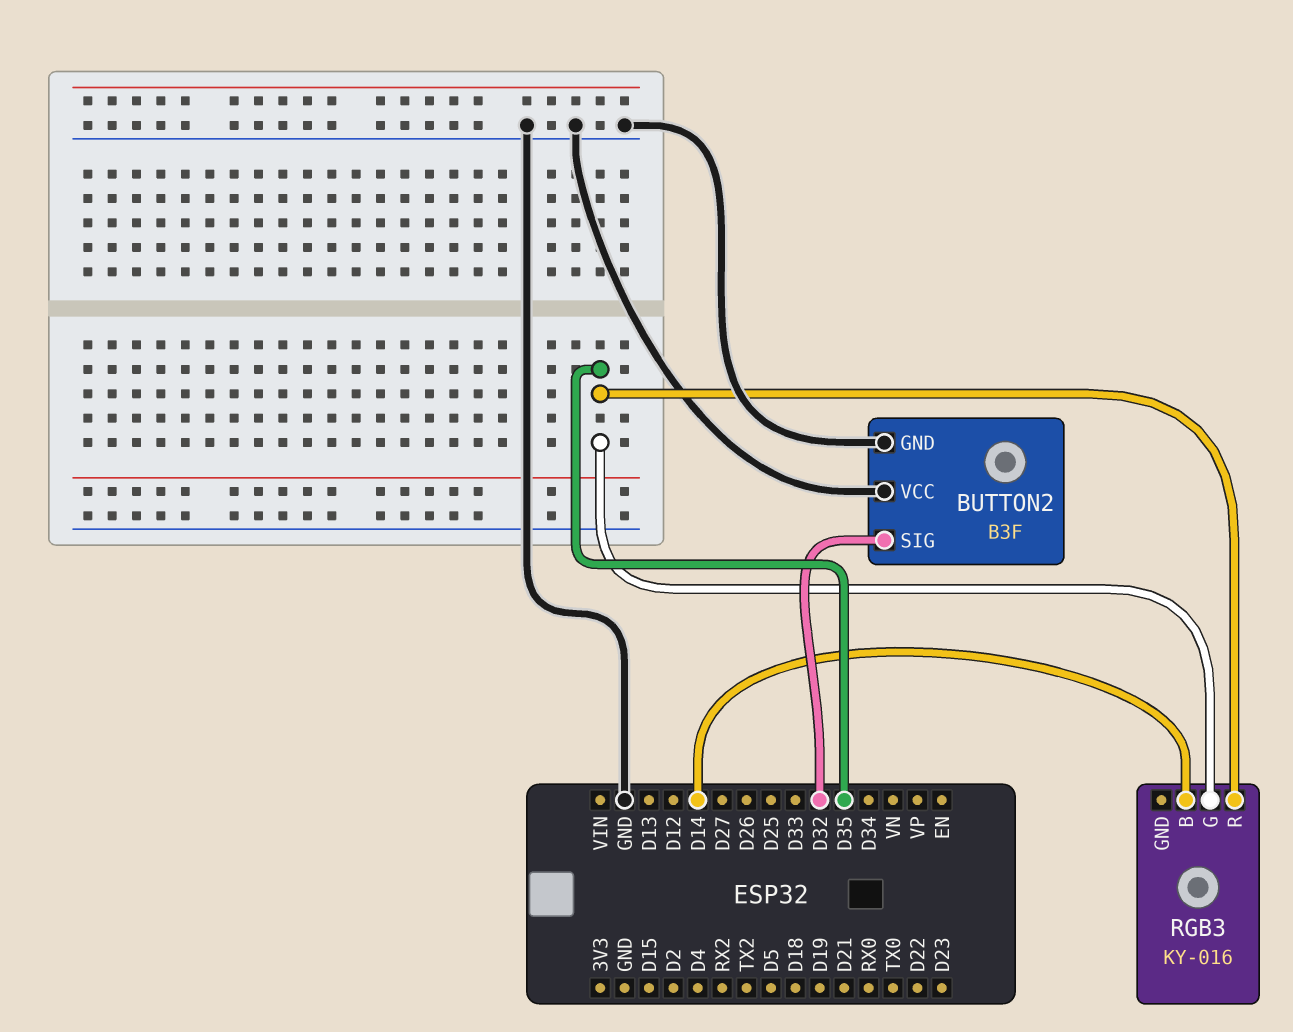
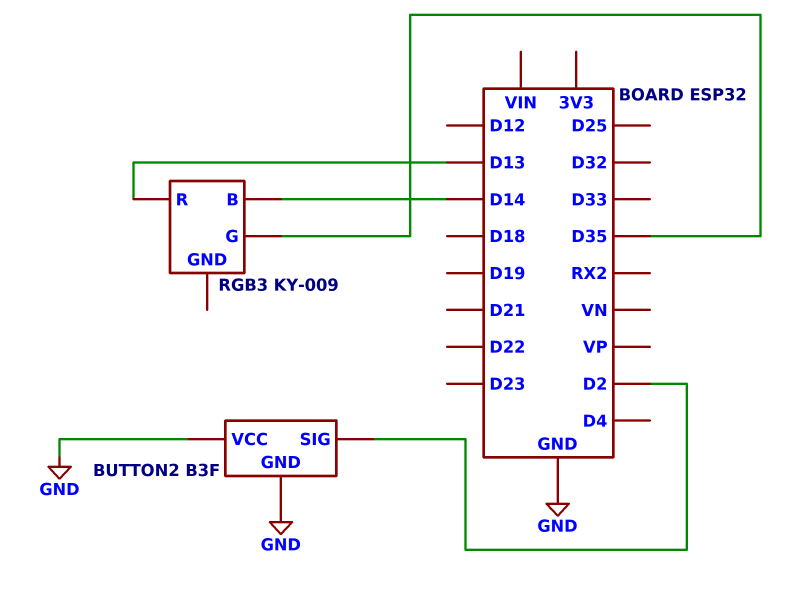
BUTTON2 pin SIG: D32 -> D2
RGB3: KY-016 -> KY-009
RGB3 pin R: D35 -> D13

